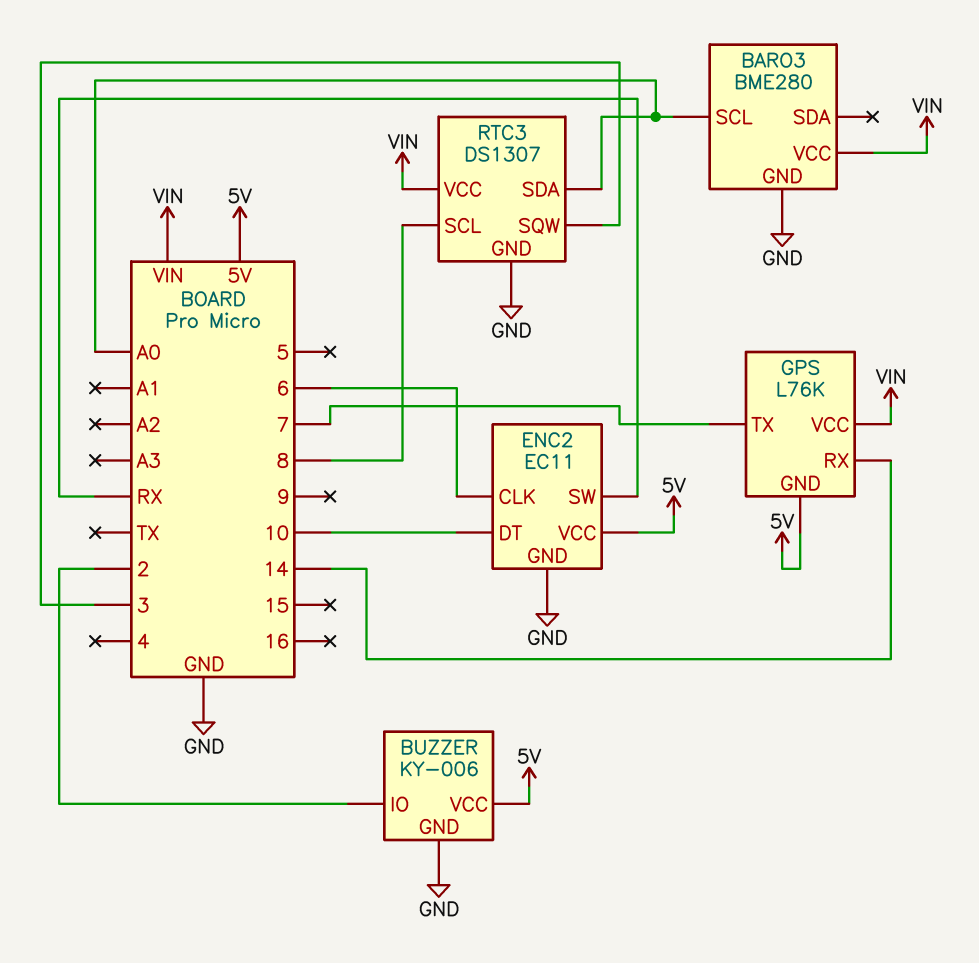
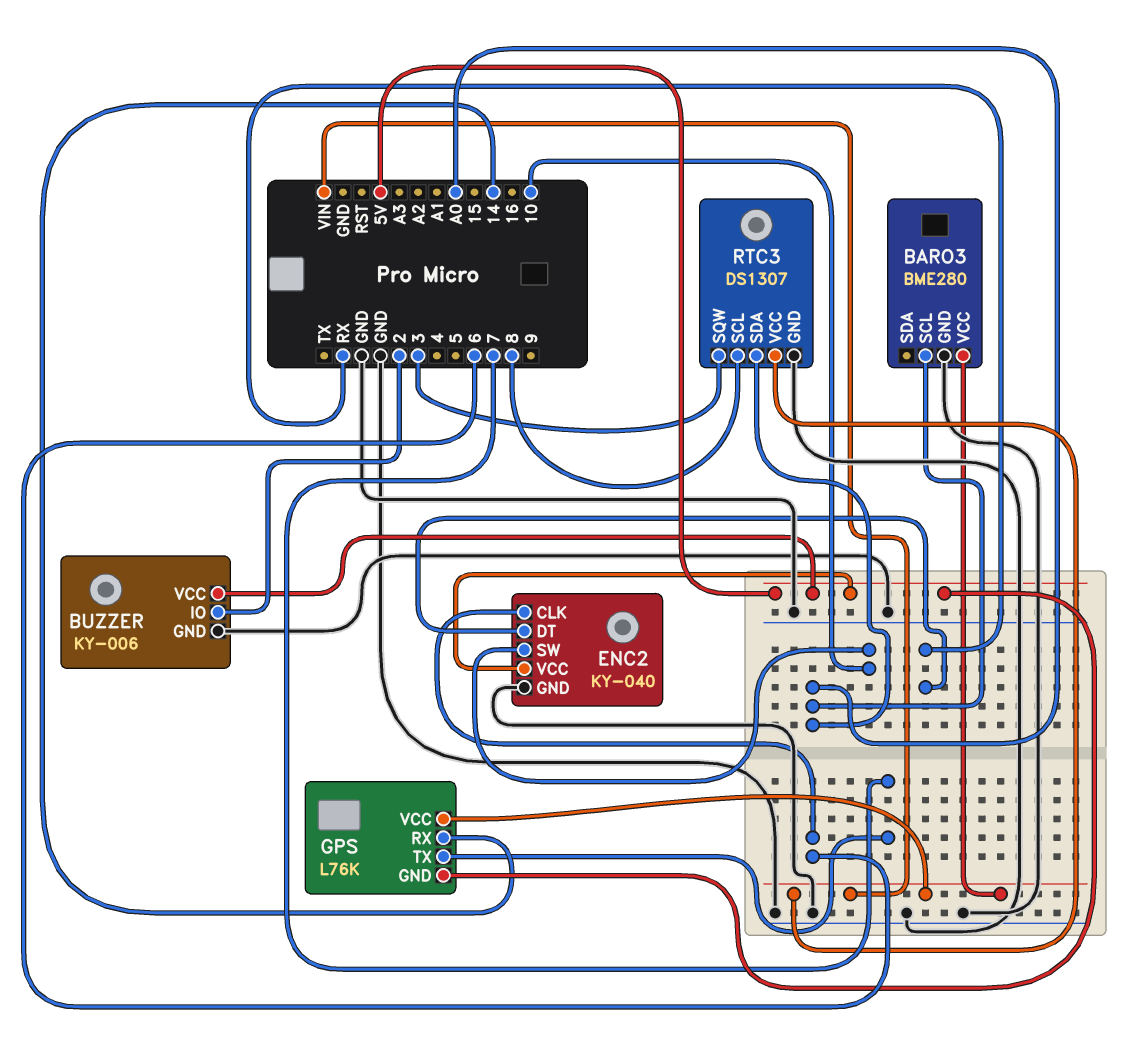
ENC2: EC11 -> KY-040
ENC2 pin DT: 10 -> RX
ENC2 pin SW: RX -> 10

